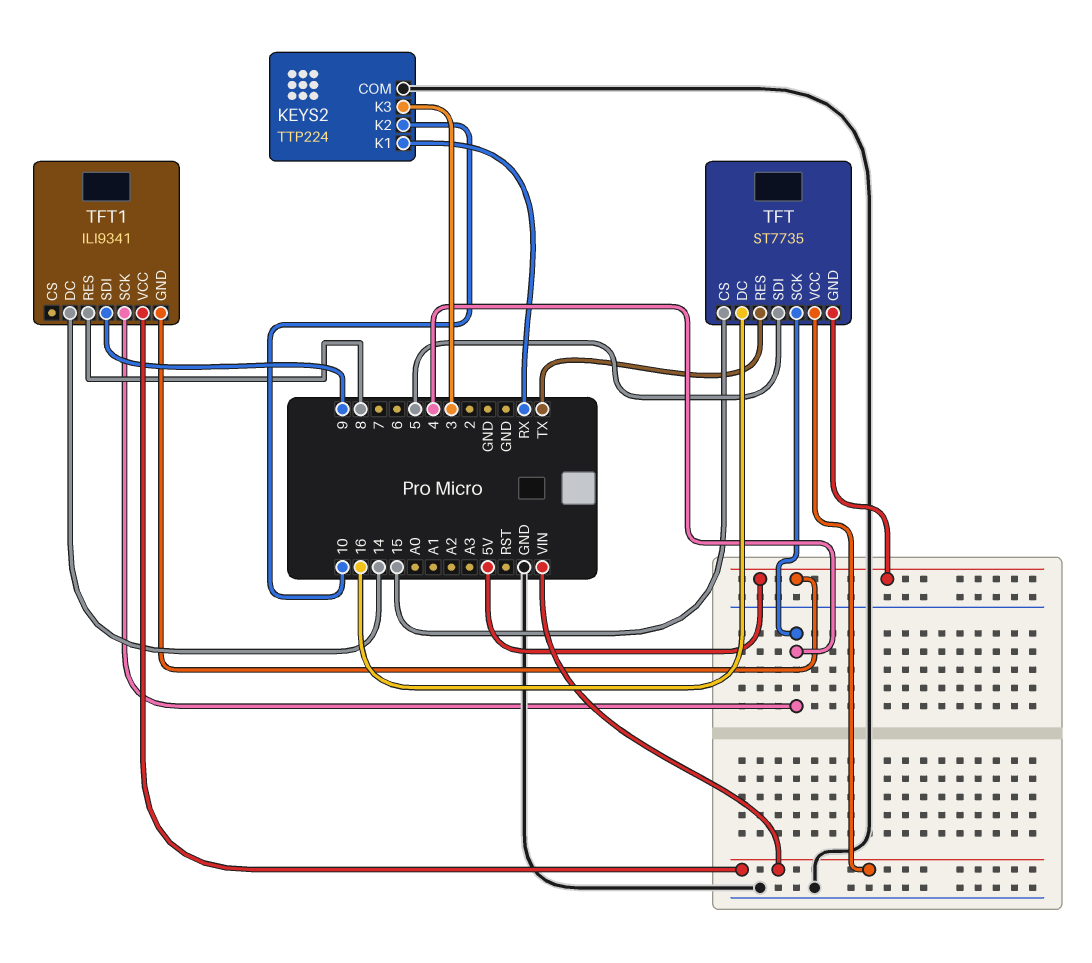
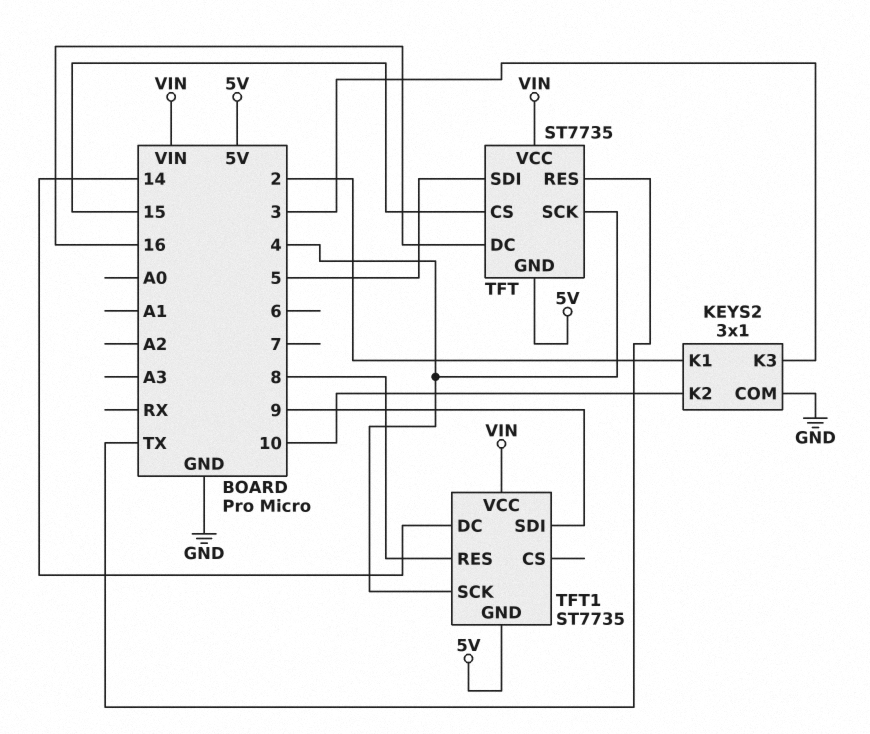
KEYS2: TTP224 -> 3x1
KEYS2 pin K1: RX -> 2
TFT1: ILI9341 -> ST7735

